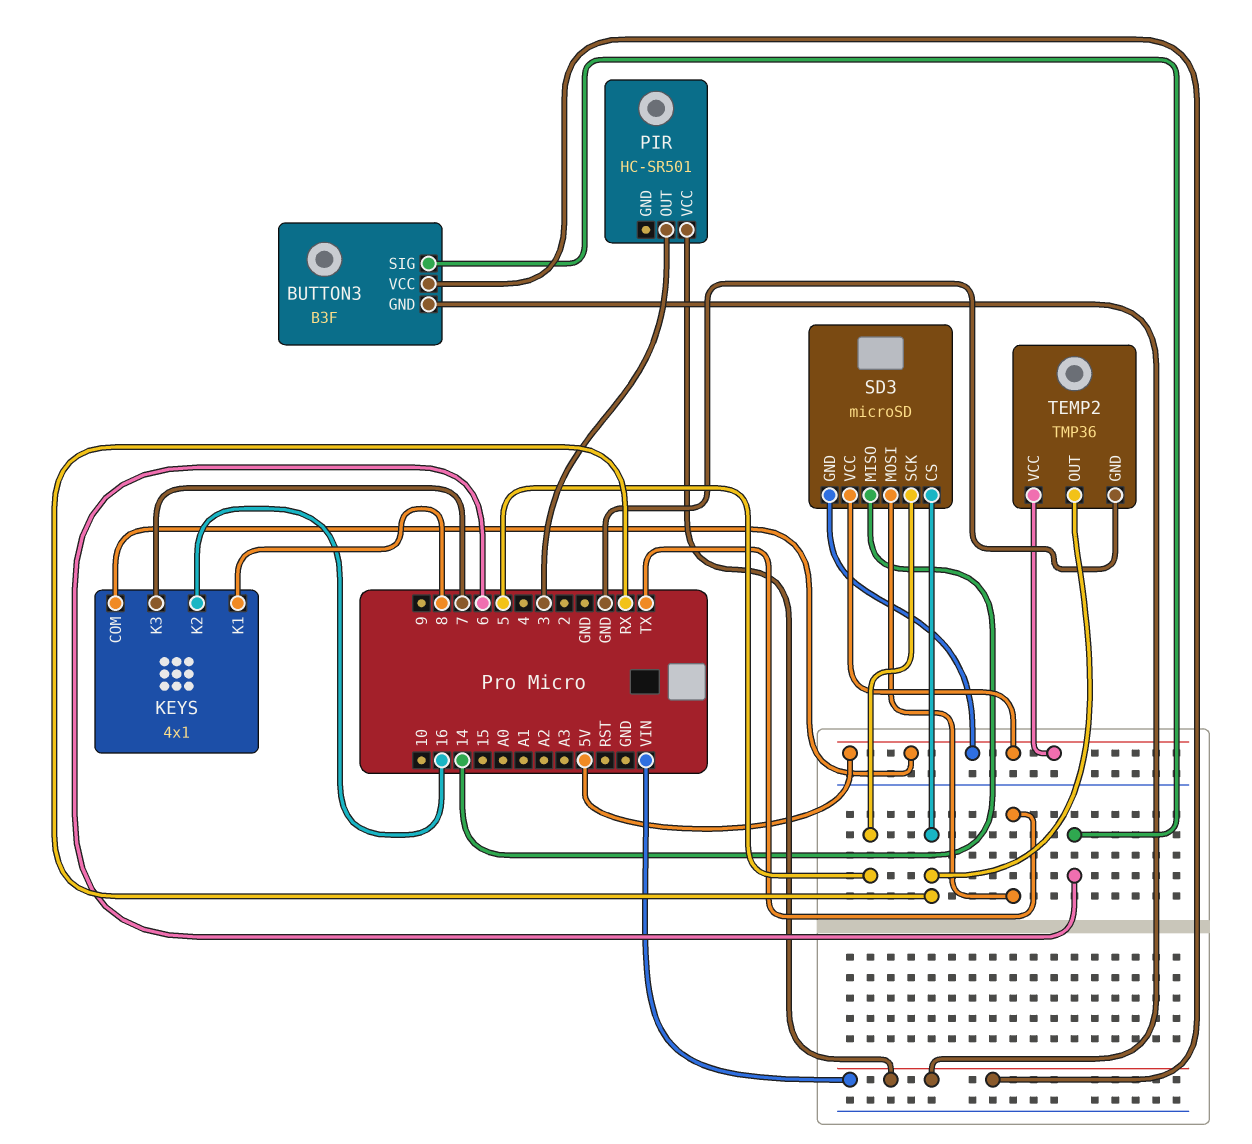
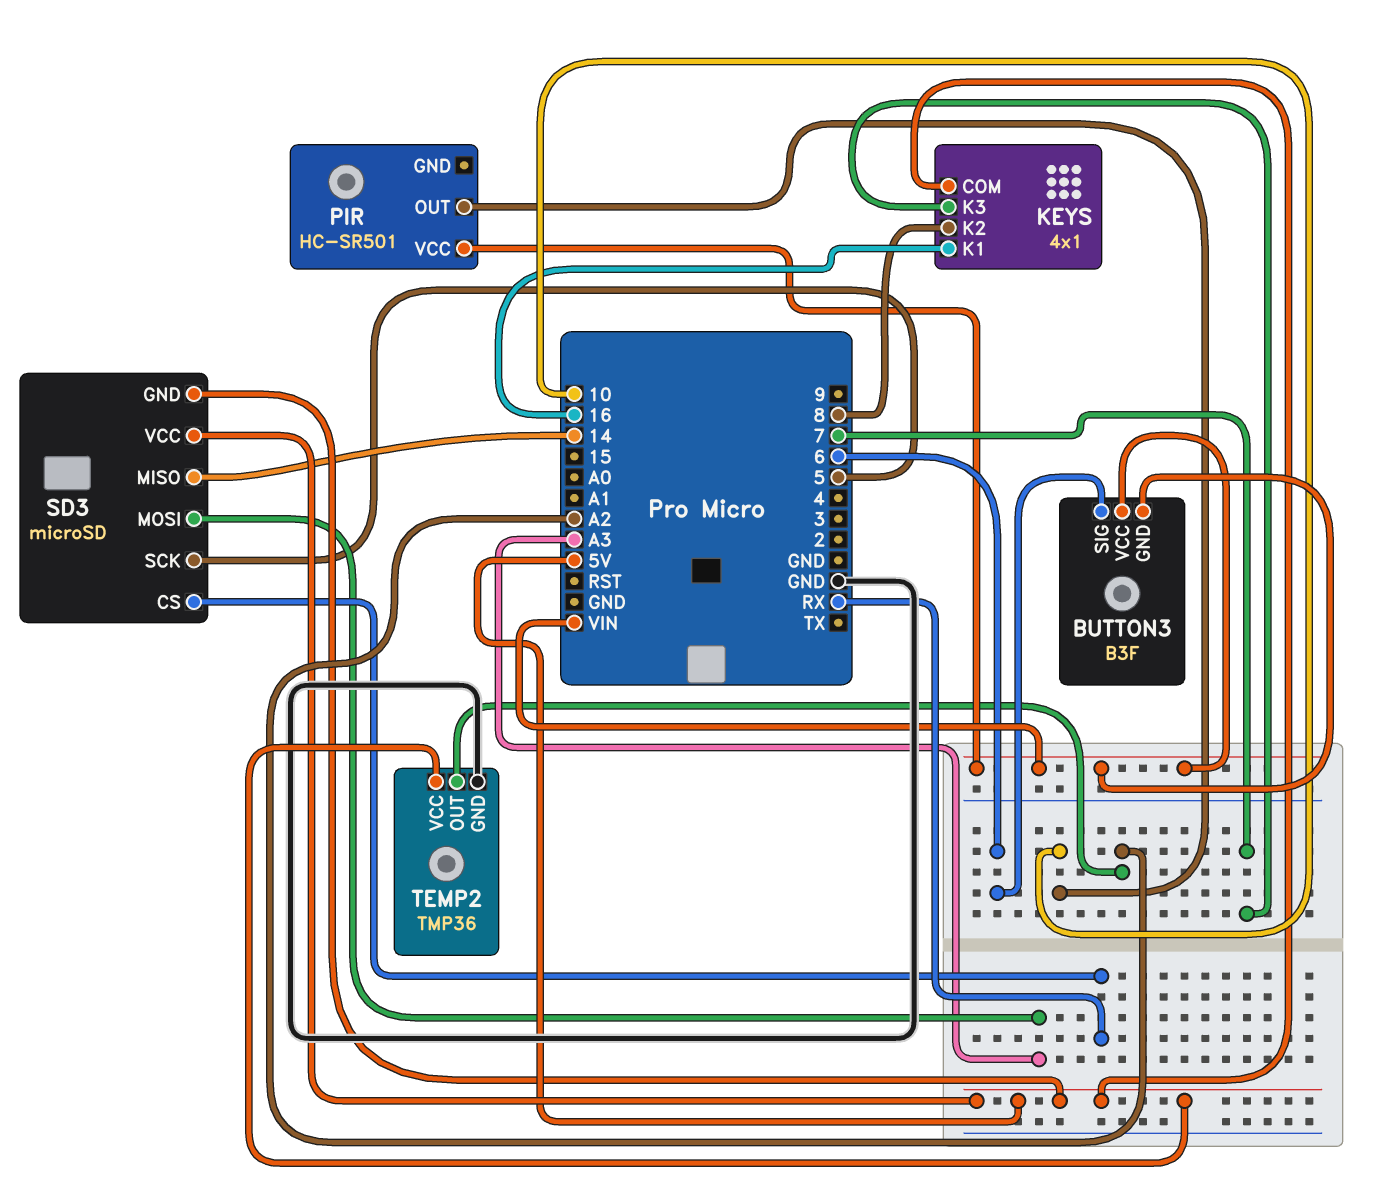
KEYS pin K1: 8 -> 16
KEYS pin K2: 16 -> 8
PIR pin OUT: 3 -> 10
SD3 pin MOSI: TX -> A3
TEMP2 pin OUT: RX -> A2

